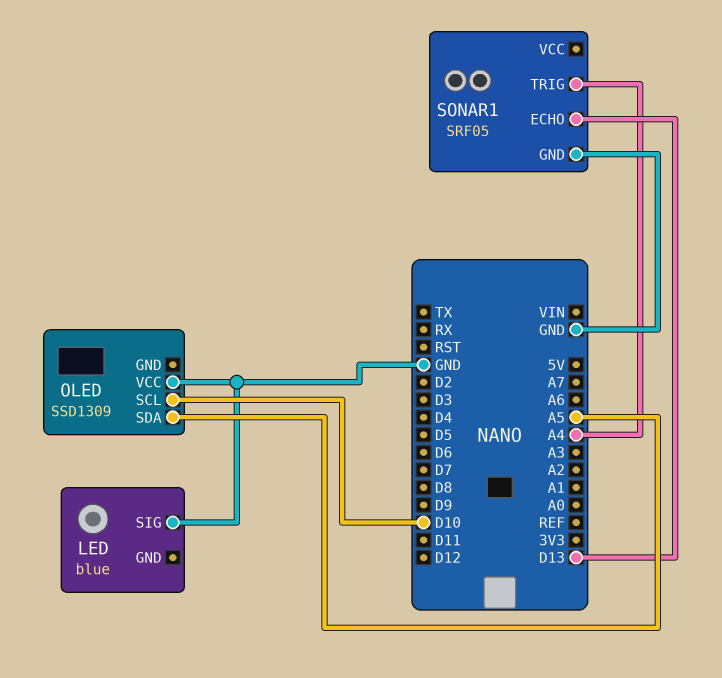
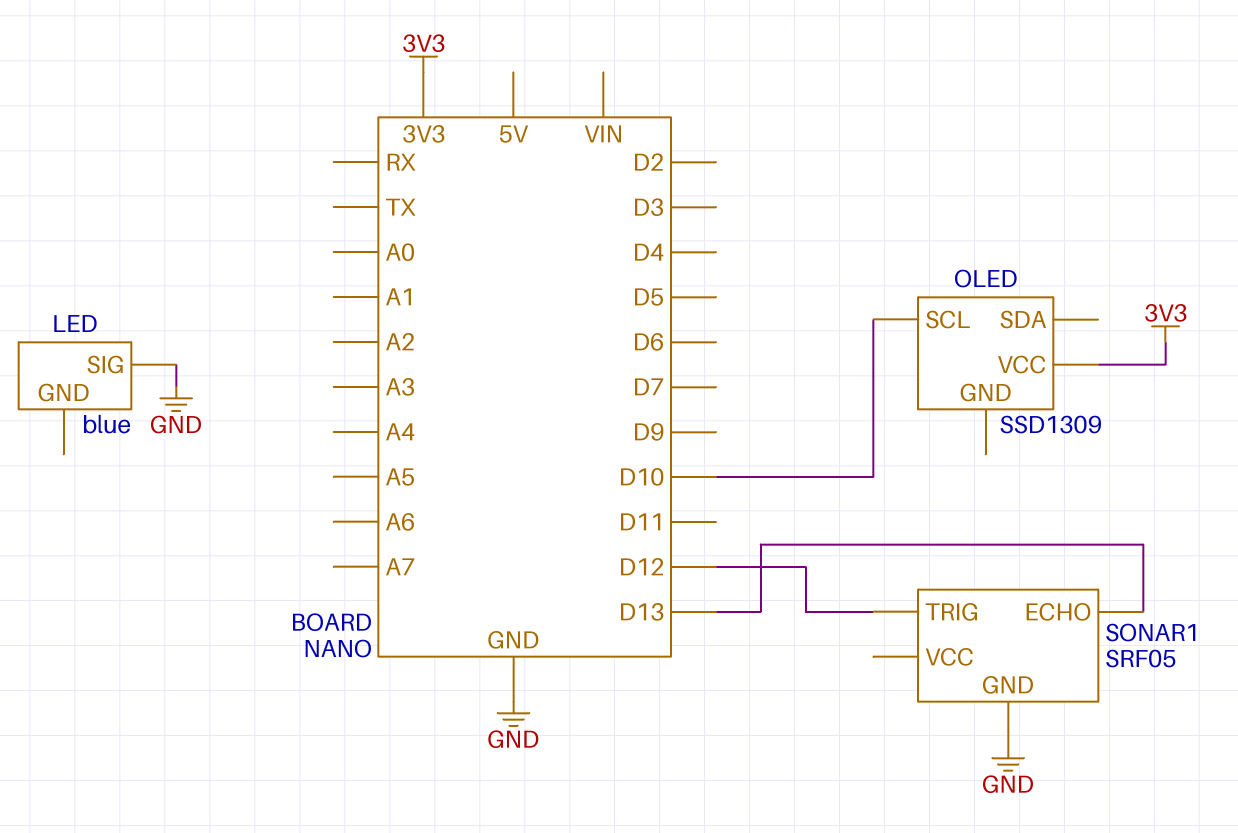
OLED pin SDA: A5 -> none
OLED pin VCC: GND -> 3V3
SONAR1 pin TRIG: A4 -> D12

